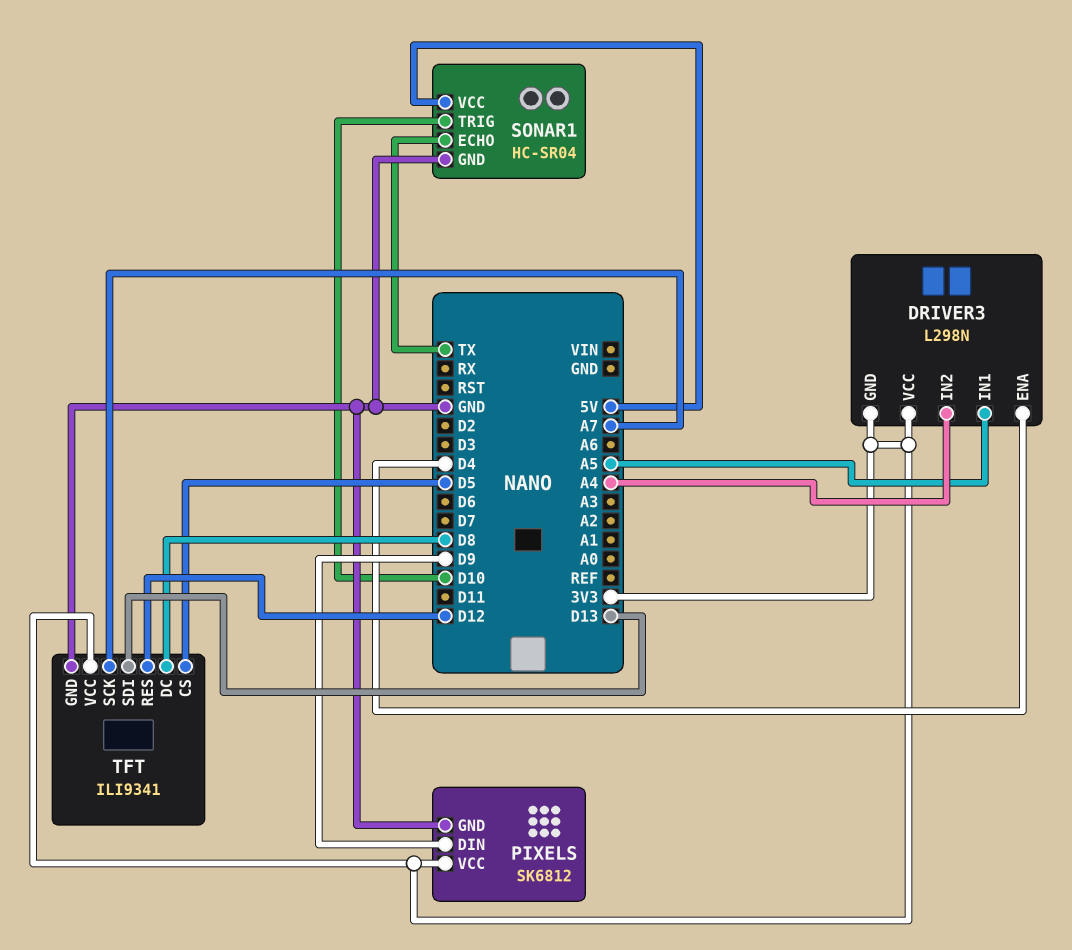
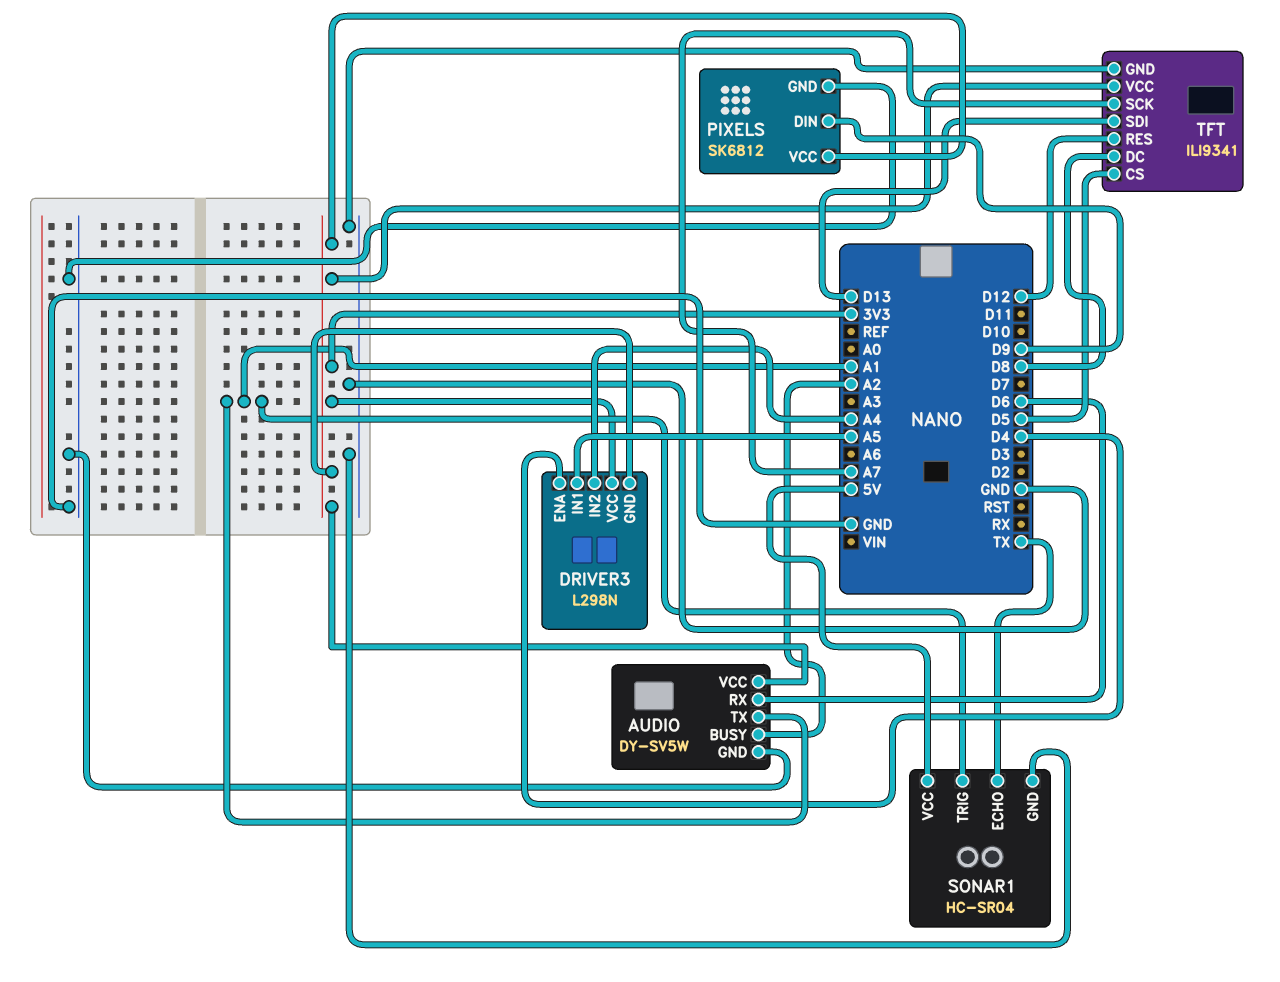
AUDIO: none -> DY-SV5W
AUDIO pin BUSY: none -> A2
AUDIO pin GND: none -> GND
AUDIO pin RX: none -> D6
AUDIO pin TX: none -> A1
AUDIO pin VCC: none -> 3V3
SONAR1 pin TRIG: D10 -> A1

